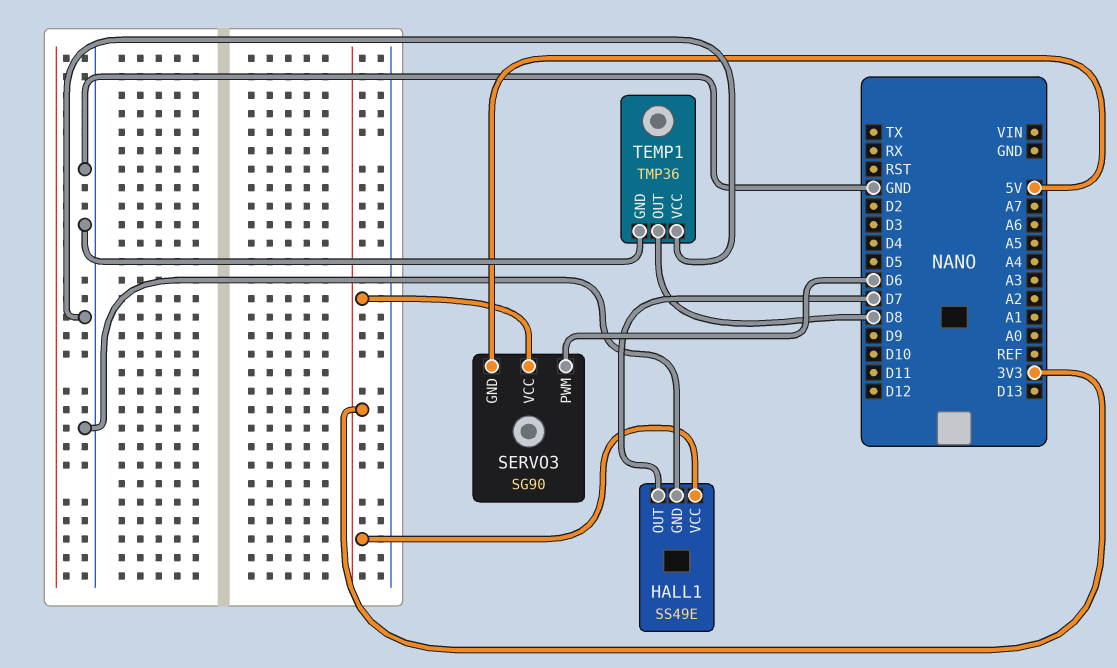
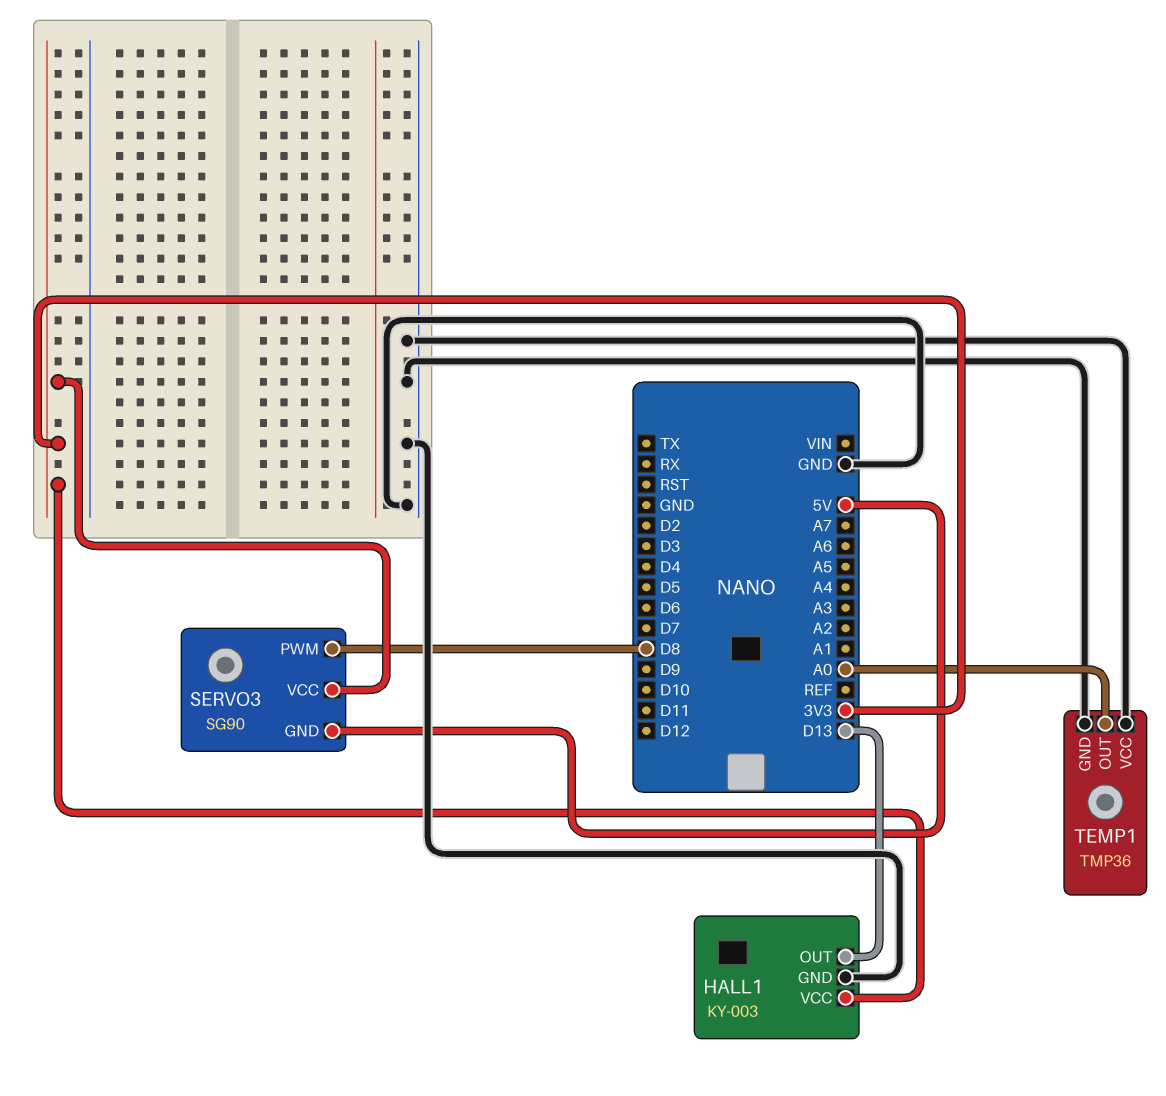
HALL1: SS49E -> KY-003
HALL1 pin OUT: D7 -> D13
SERVO3 pin PWM: D6 -> D8
TEMP1 pin OUT: D8 -> A0

